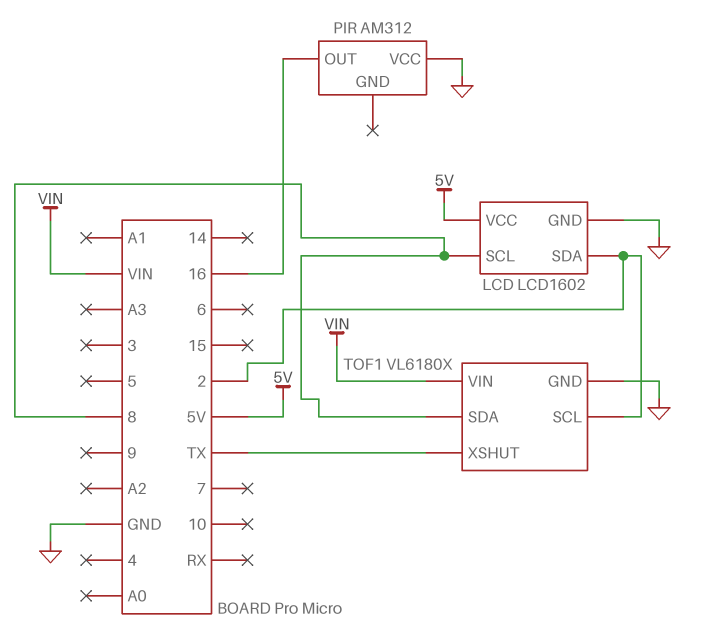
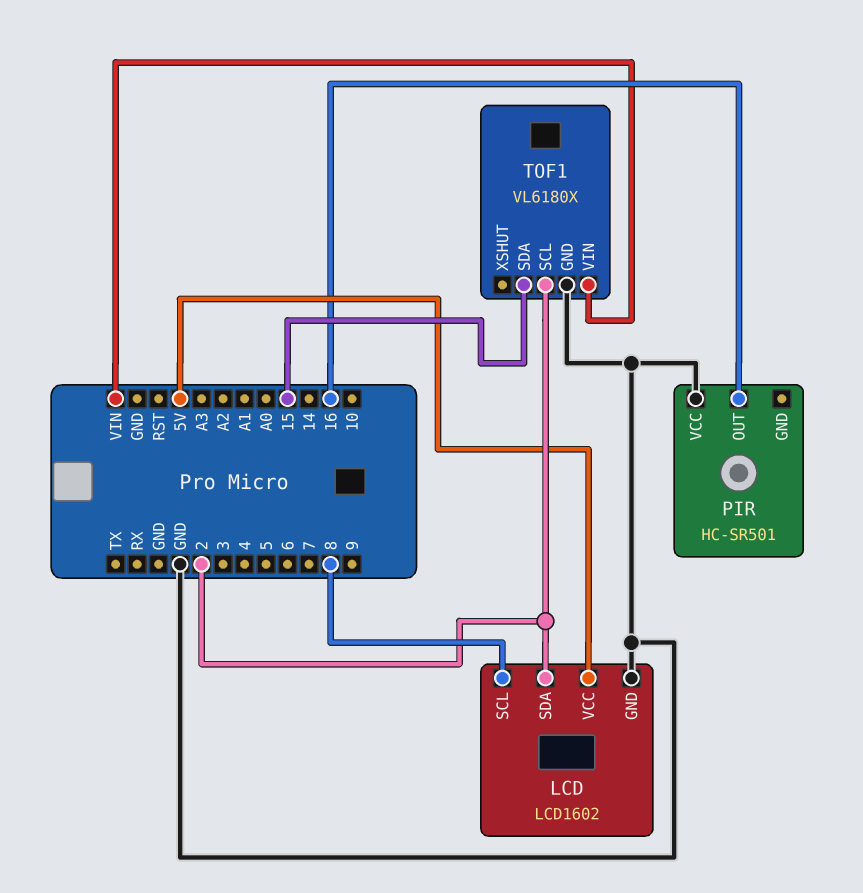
PIR: AM312 -> HC-SR501
TOF1 pin SDA: 8 -> 15
TOF1 pin XSHUT: TX -> none

